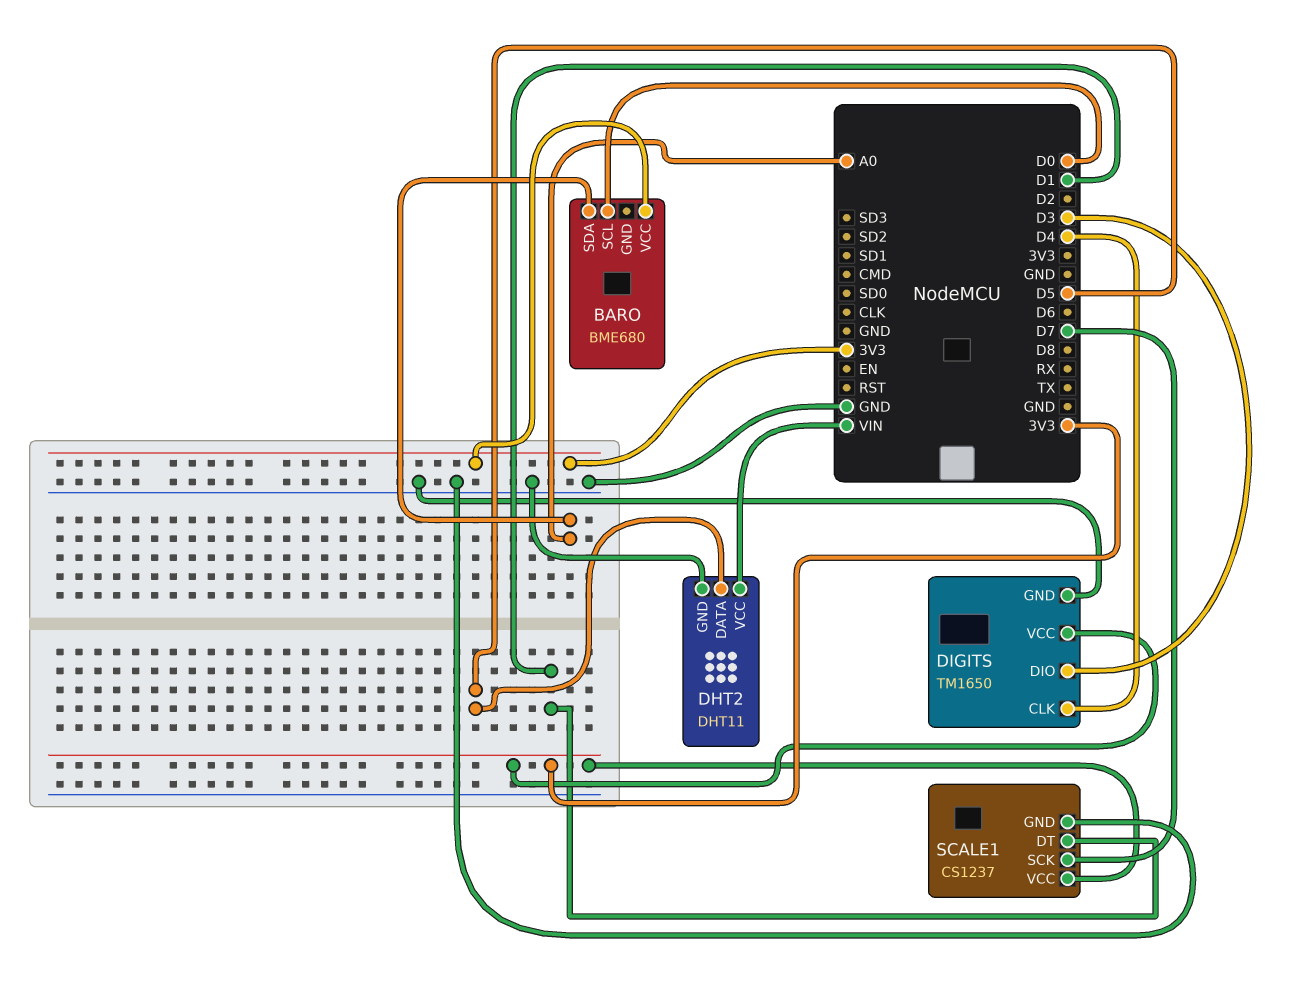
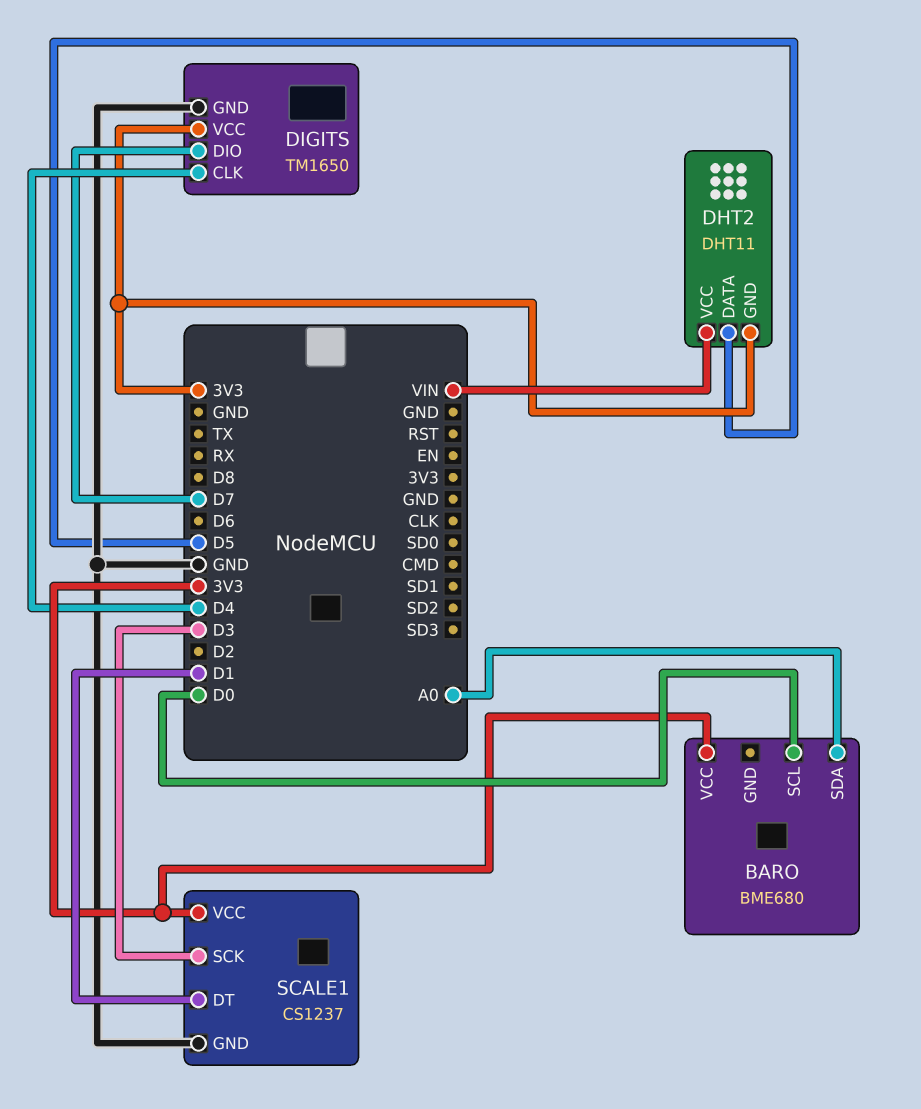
DHT2 pin GND: GND -> 3V3
DIGITS pin DIO: D3 -> D7
SCALE1 pin SCK: D7 -> D3

